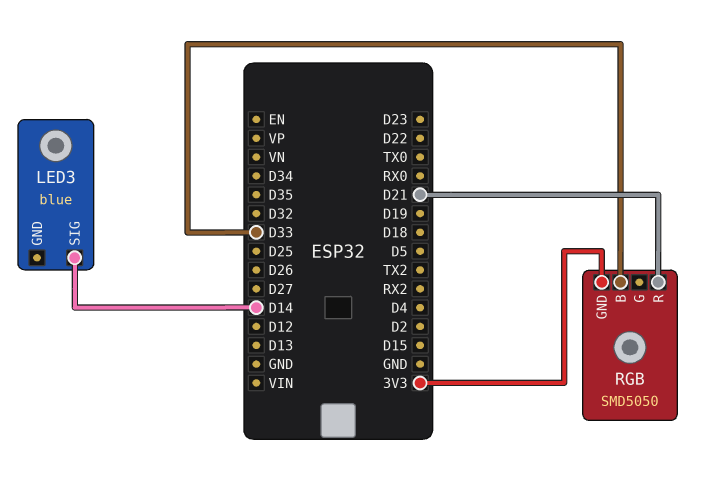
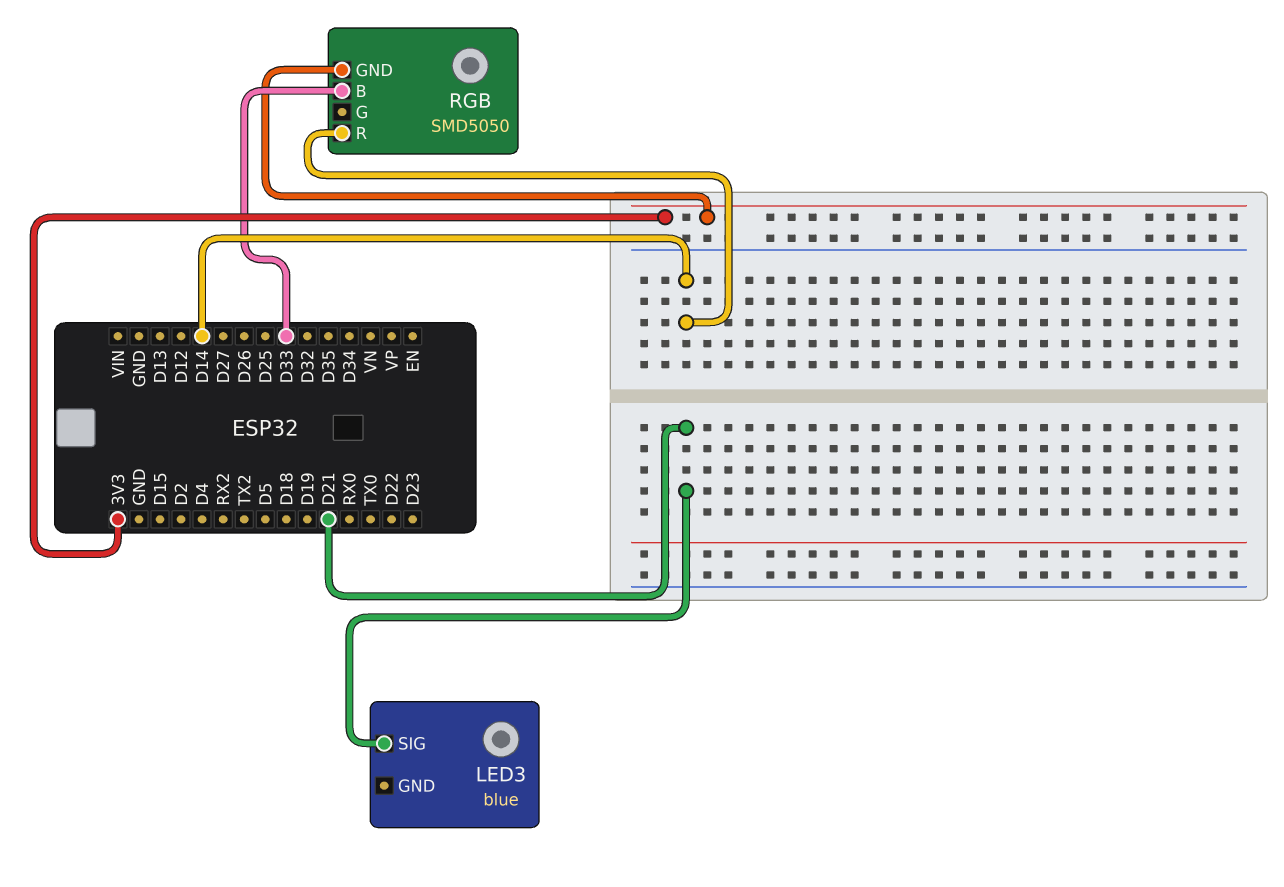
LED3 pin SIG: D14 -> D21
RGB pin R: D21 -> D14

